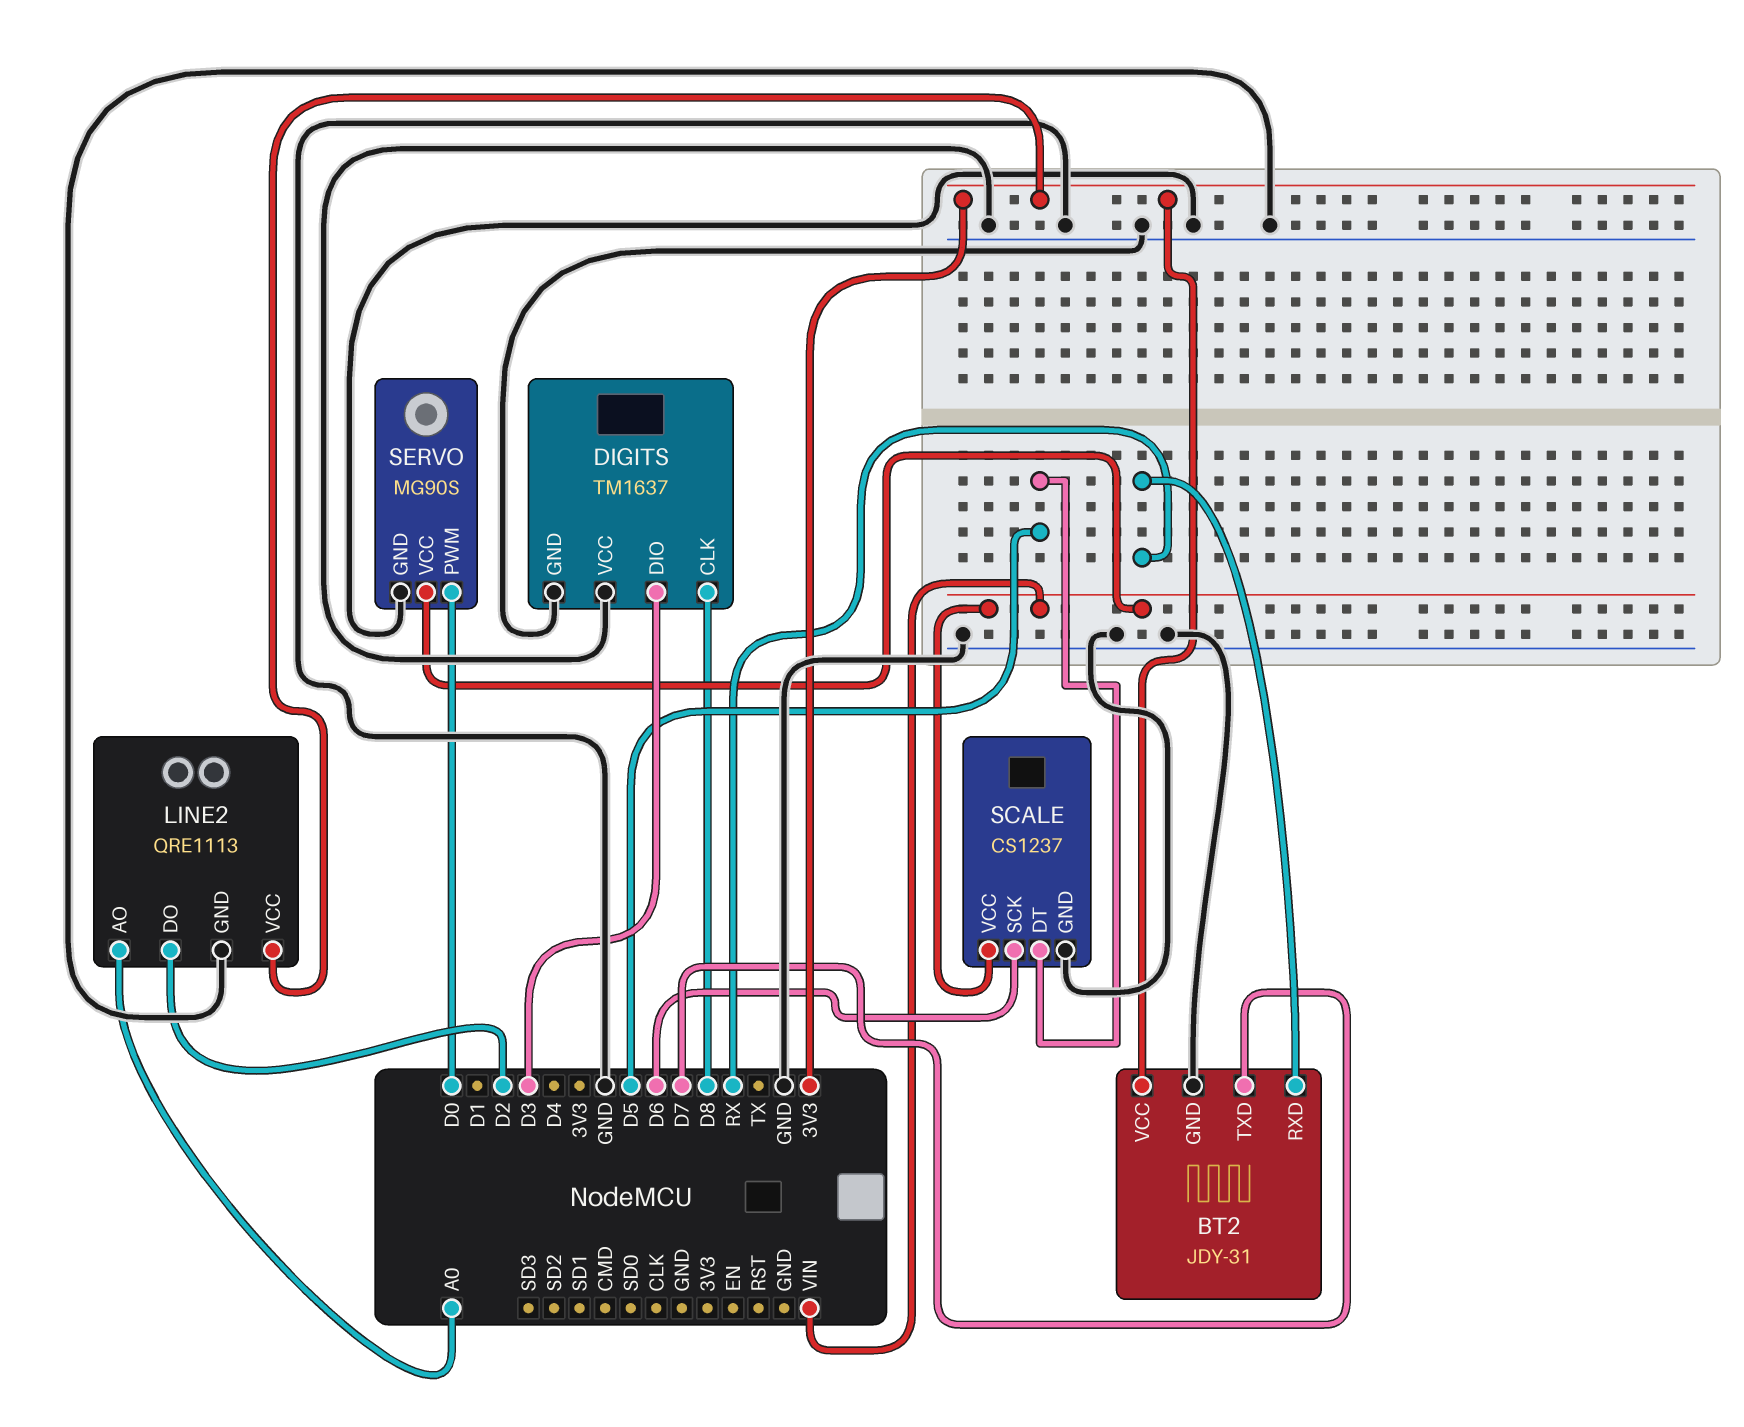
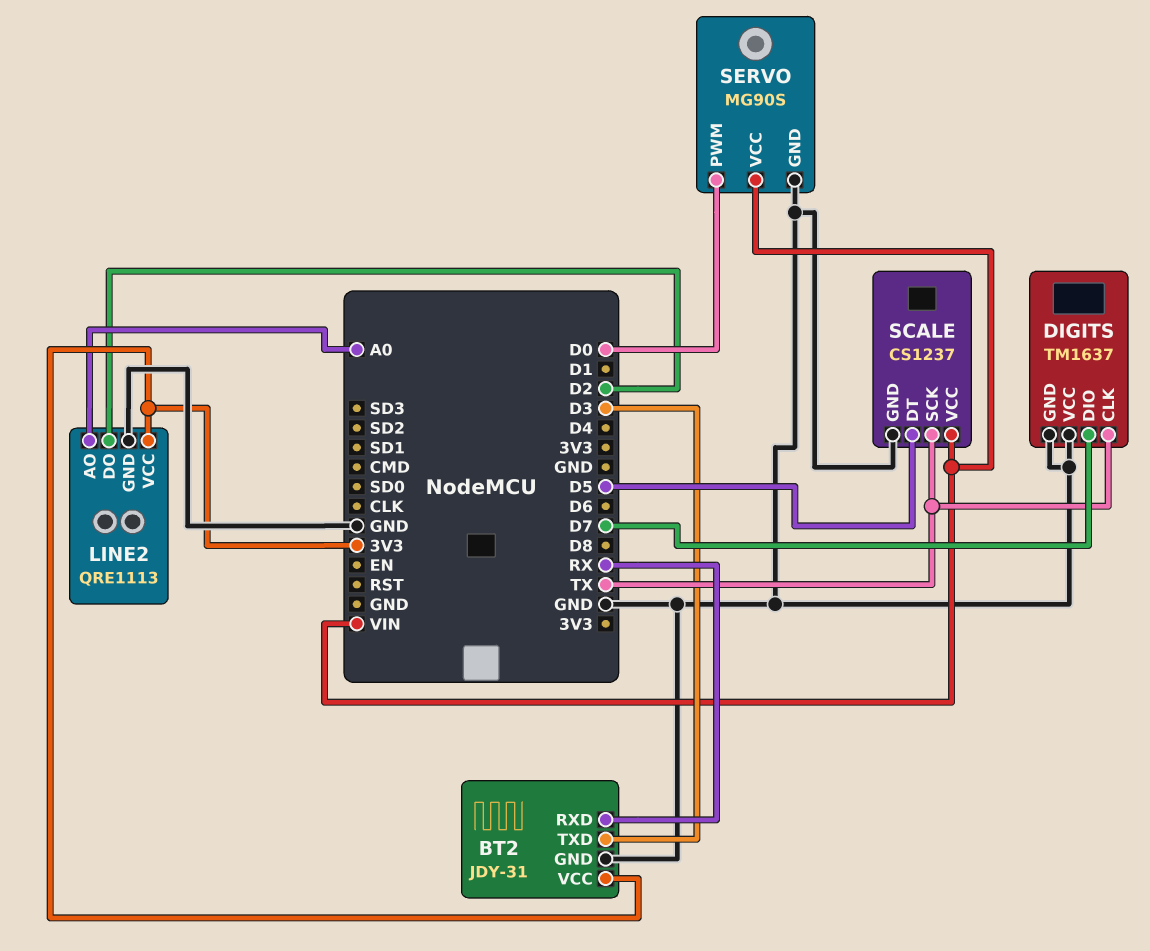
BT2 pin TXD: D7 -> D3
DIGITS pin CLK: D8 -> TX
DIGITS pin DIO: D3 -> D7
SCALE pin SCK: D6 -> TX

